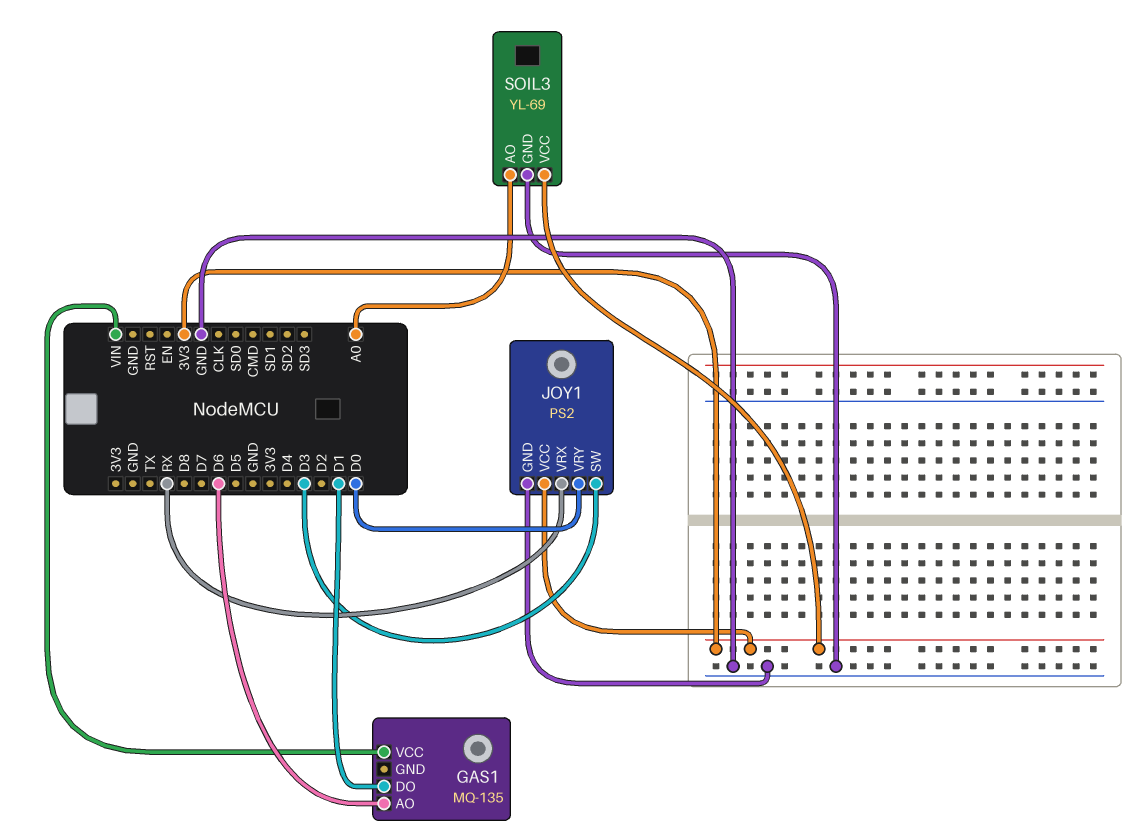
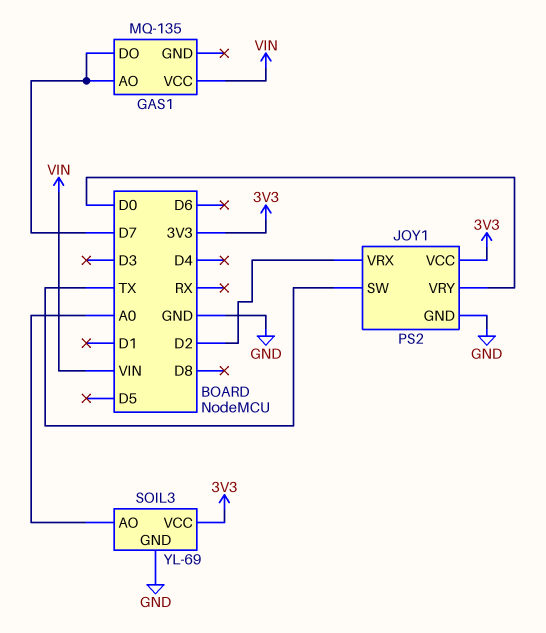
GAS1 pin AO: D6 -> D7
GAS1 pin DO: D1 -> D7
JOY1 pin SW: D3 -> TX
JOY1 pin VRX: RX -> D2

